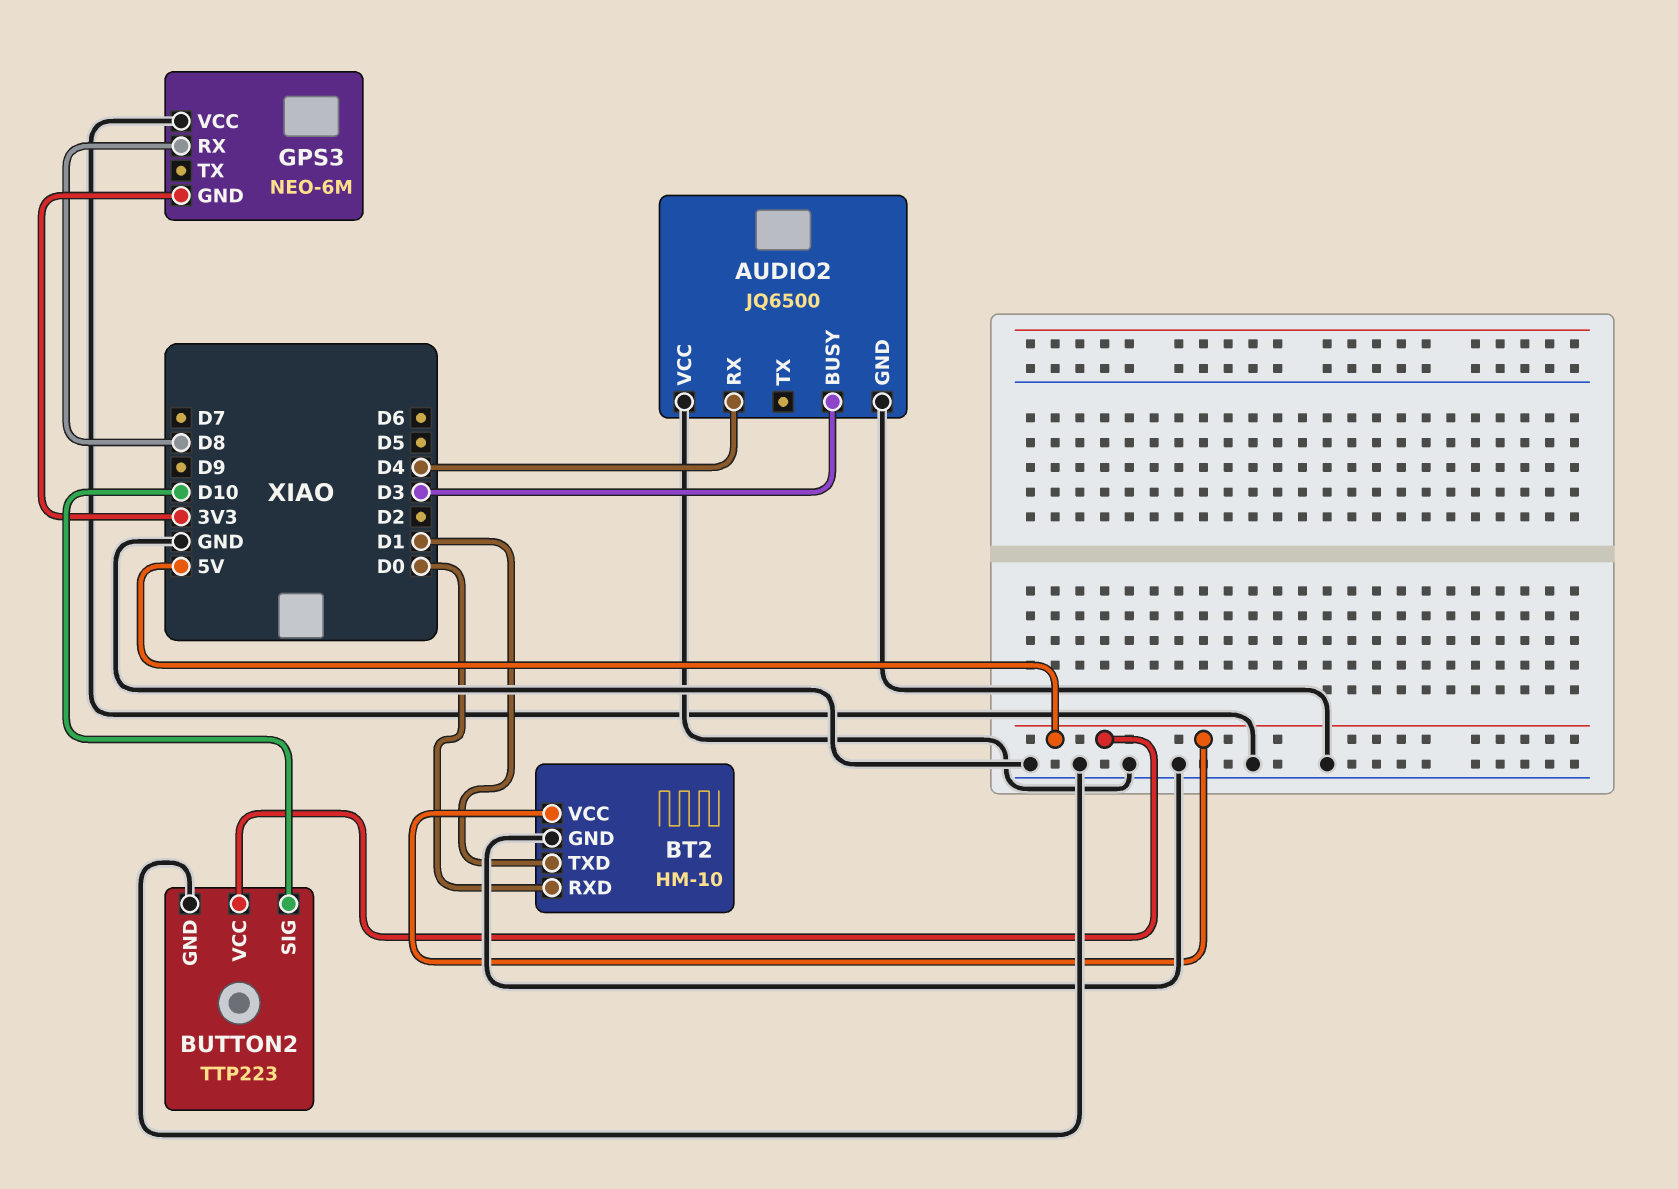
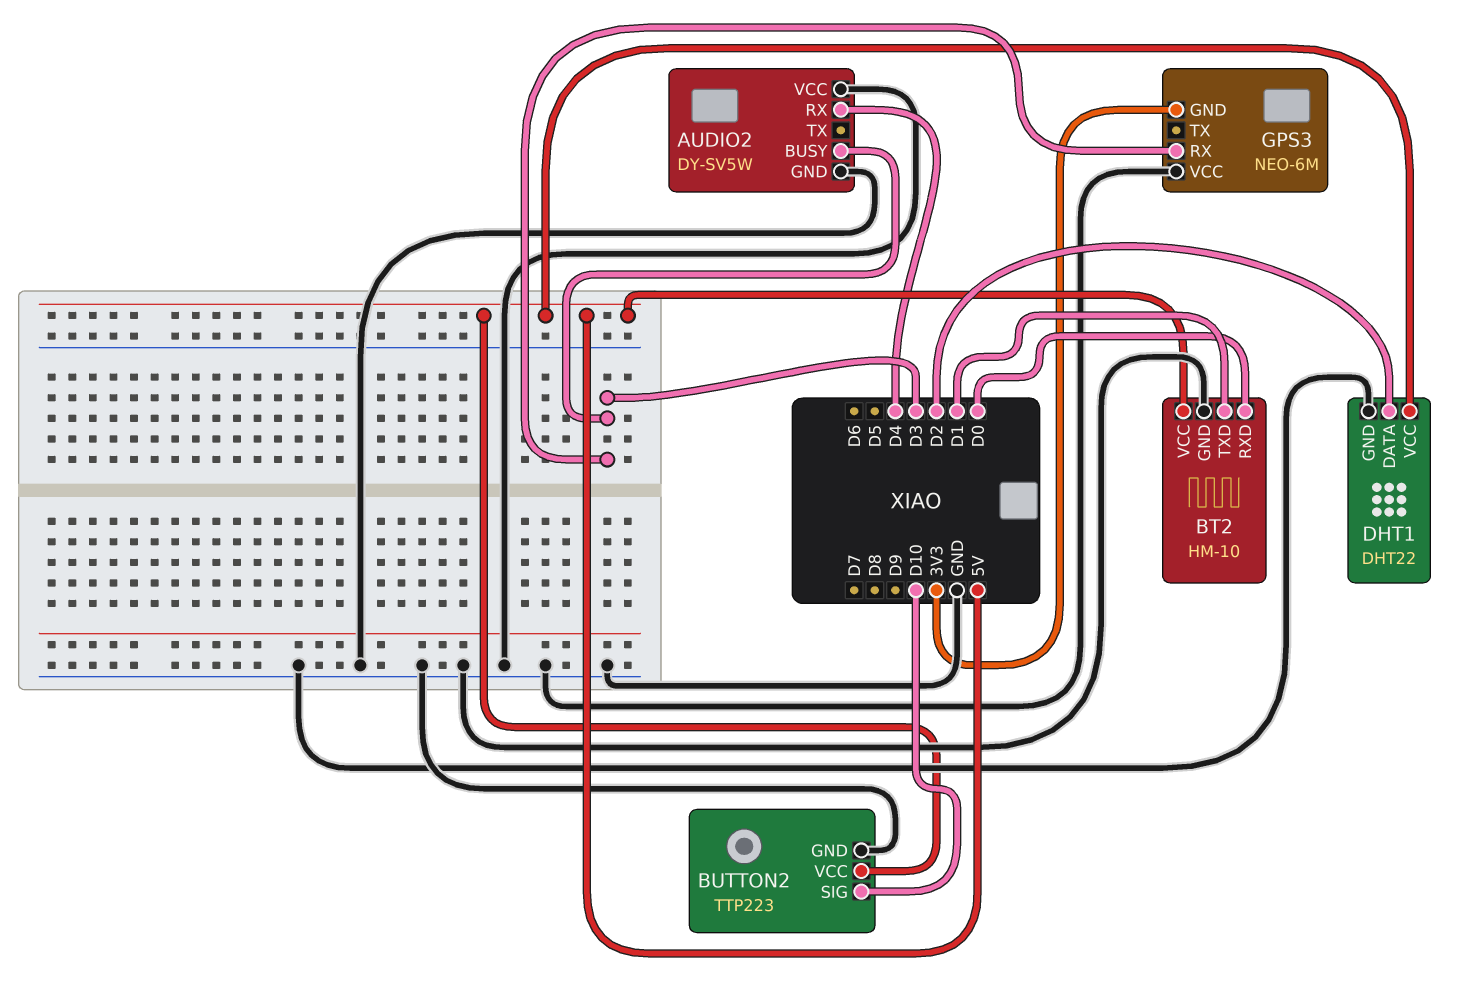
AUDIO2: JQ6500 -> DY-SV5W
DHT1: none -> DHT22
DHT1 pin DATA: none -> D2
DHT1 pin GND: none -> GND
DHT1 pin VCC: none -> 5V
GPS3 pin RX: D8 -> D3

